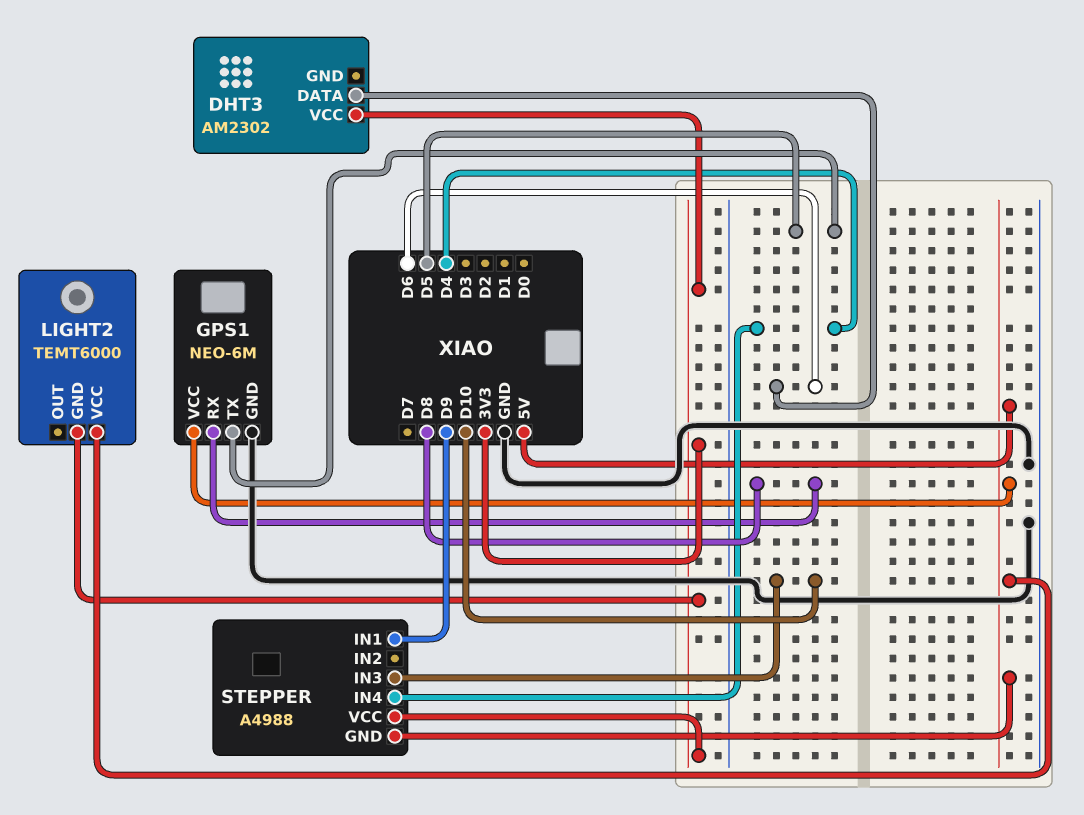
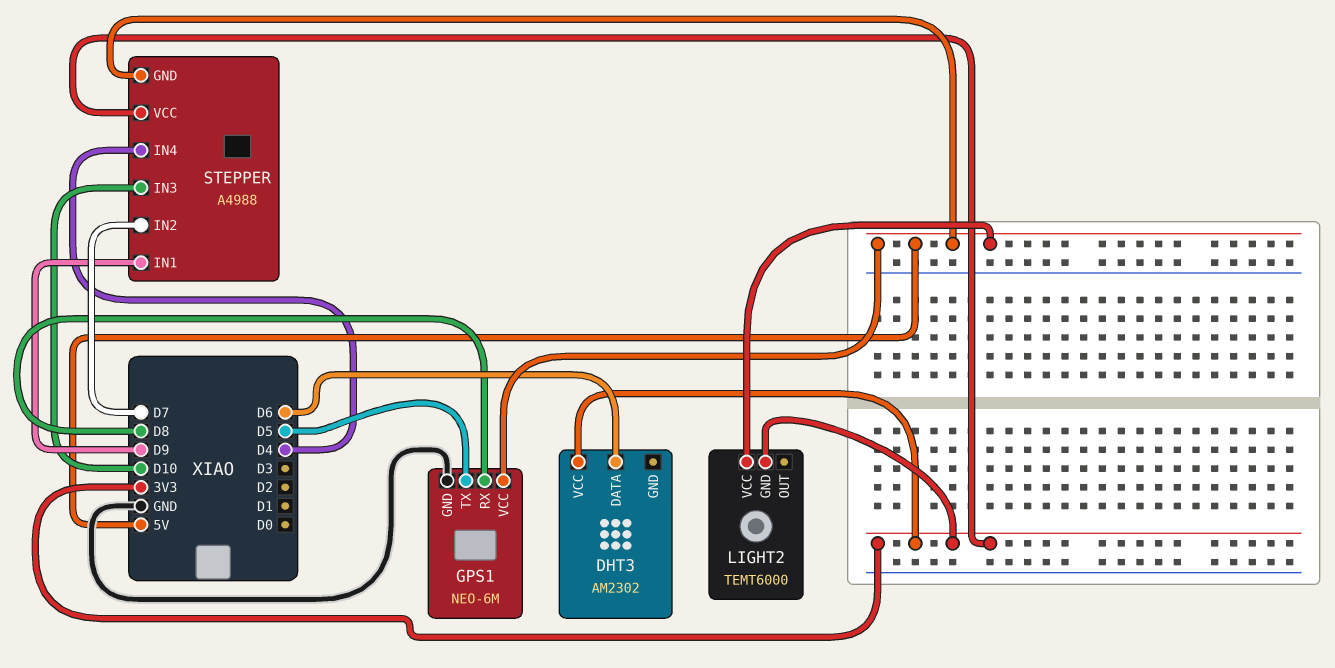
STEPPER pin IN2: none -> D7

